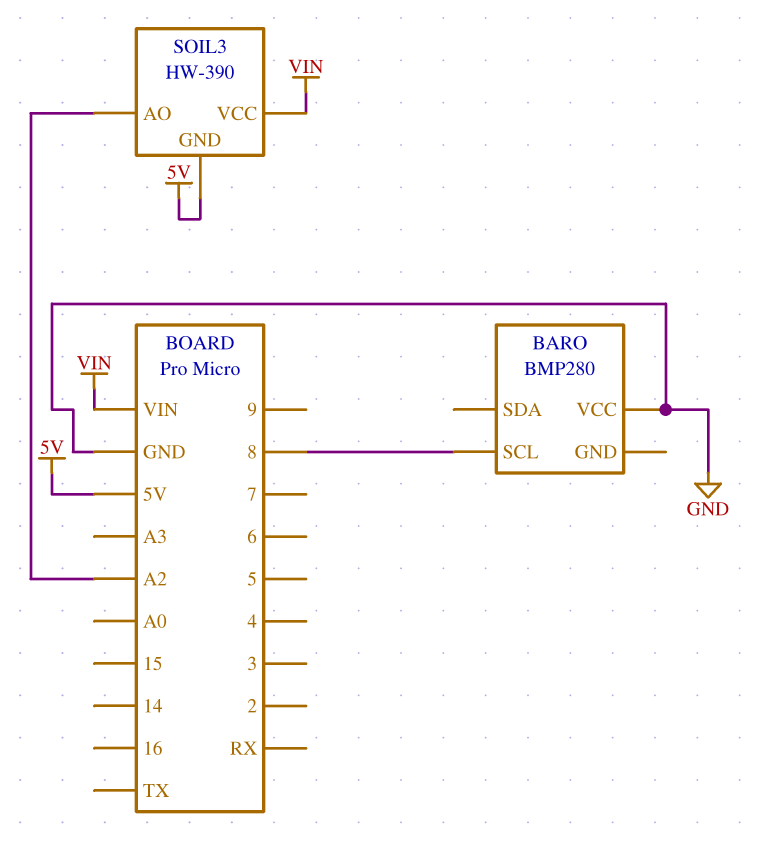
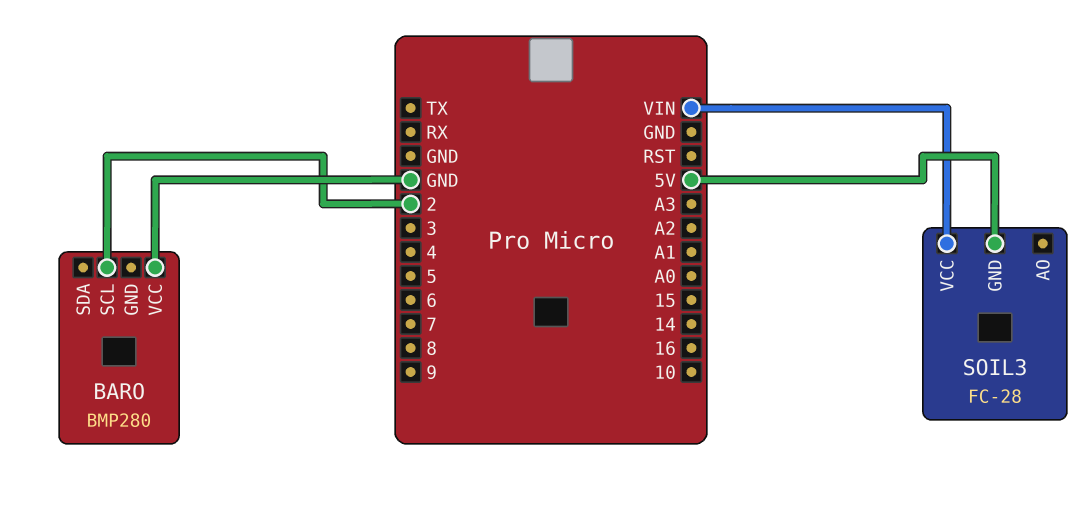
BARO pin SCL: 8 -> 2
SOIL3: HW-390 -> FC-28
SOIL3 pin AO: A2 -> none

